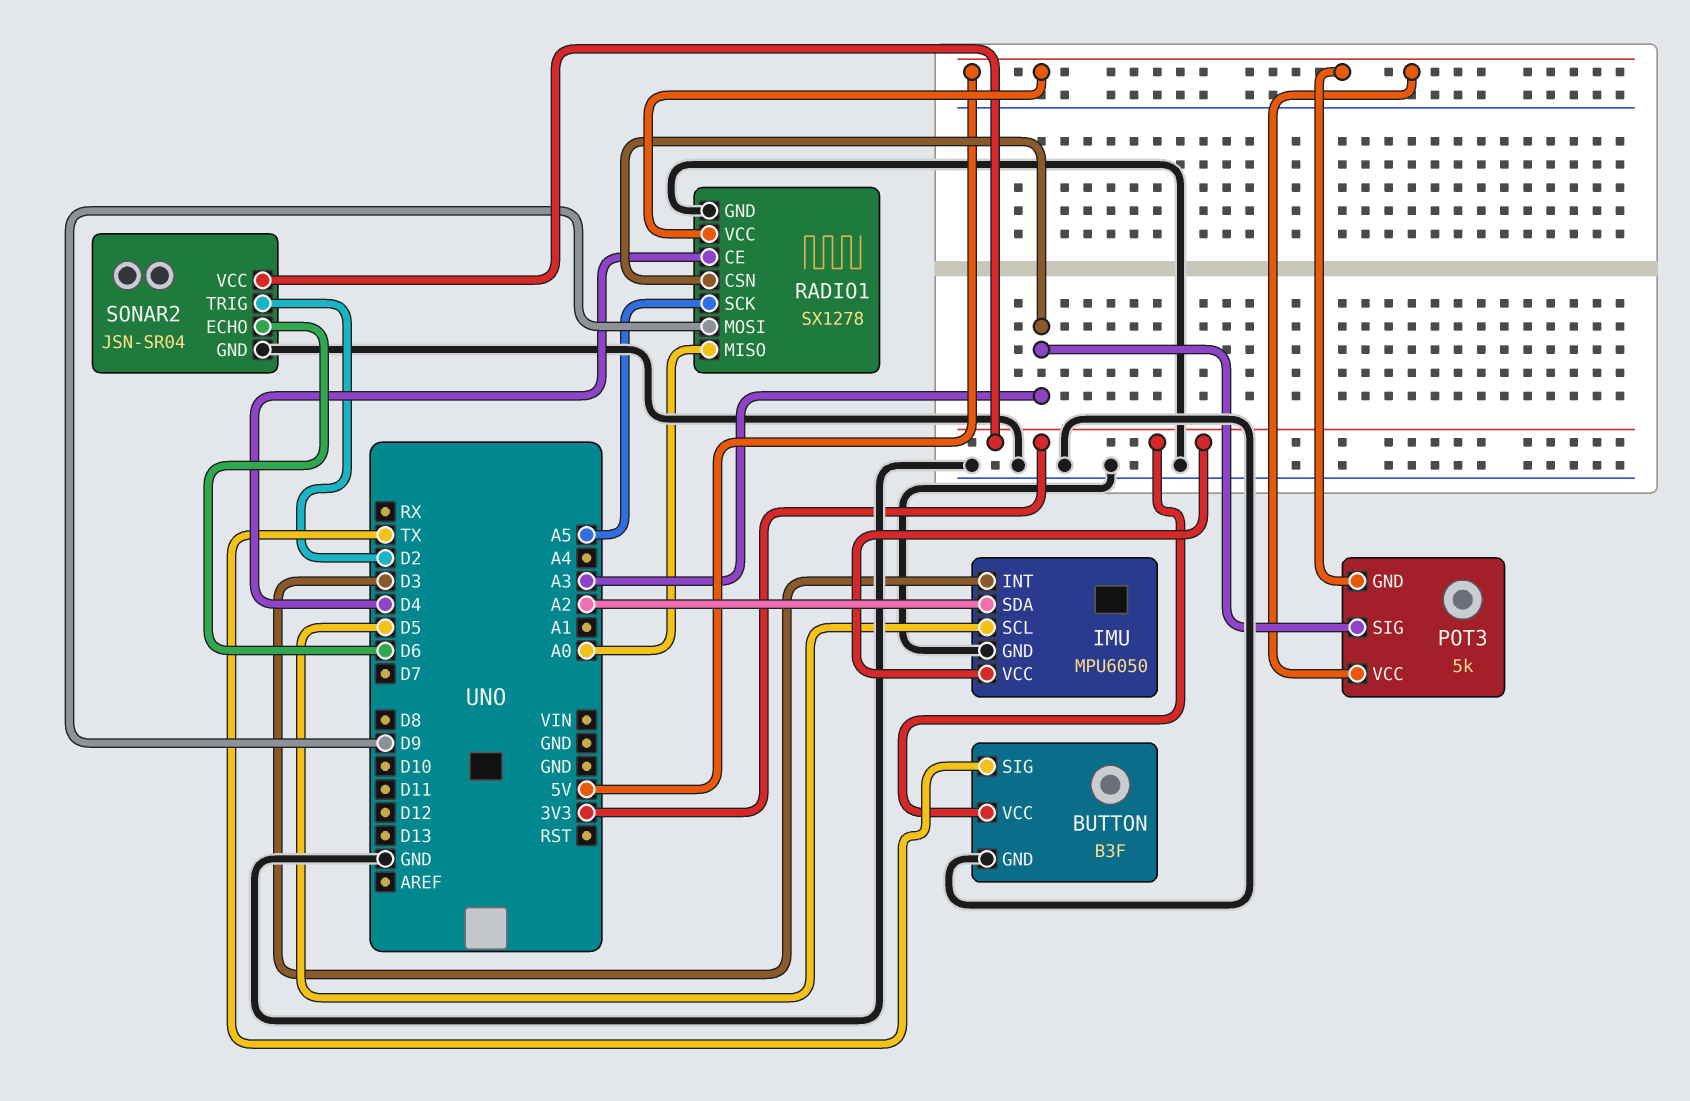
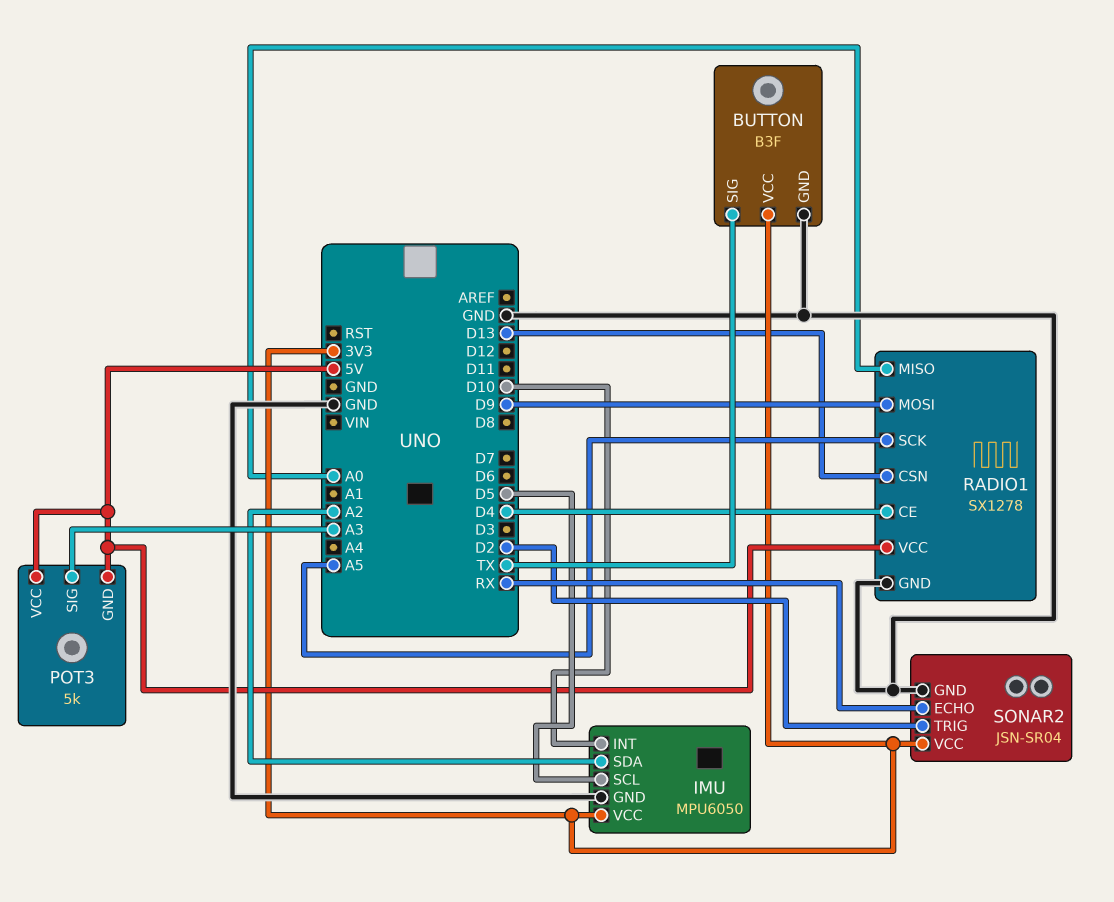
IMU pin INT: D3 -> D10
RADIO1 pin CSN: A3 -> D13
SONAR2 pin ECHO: D6 -> RX

